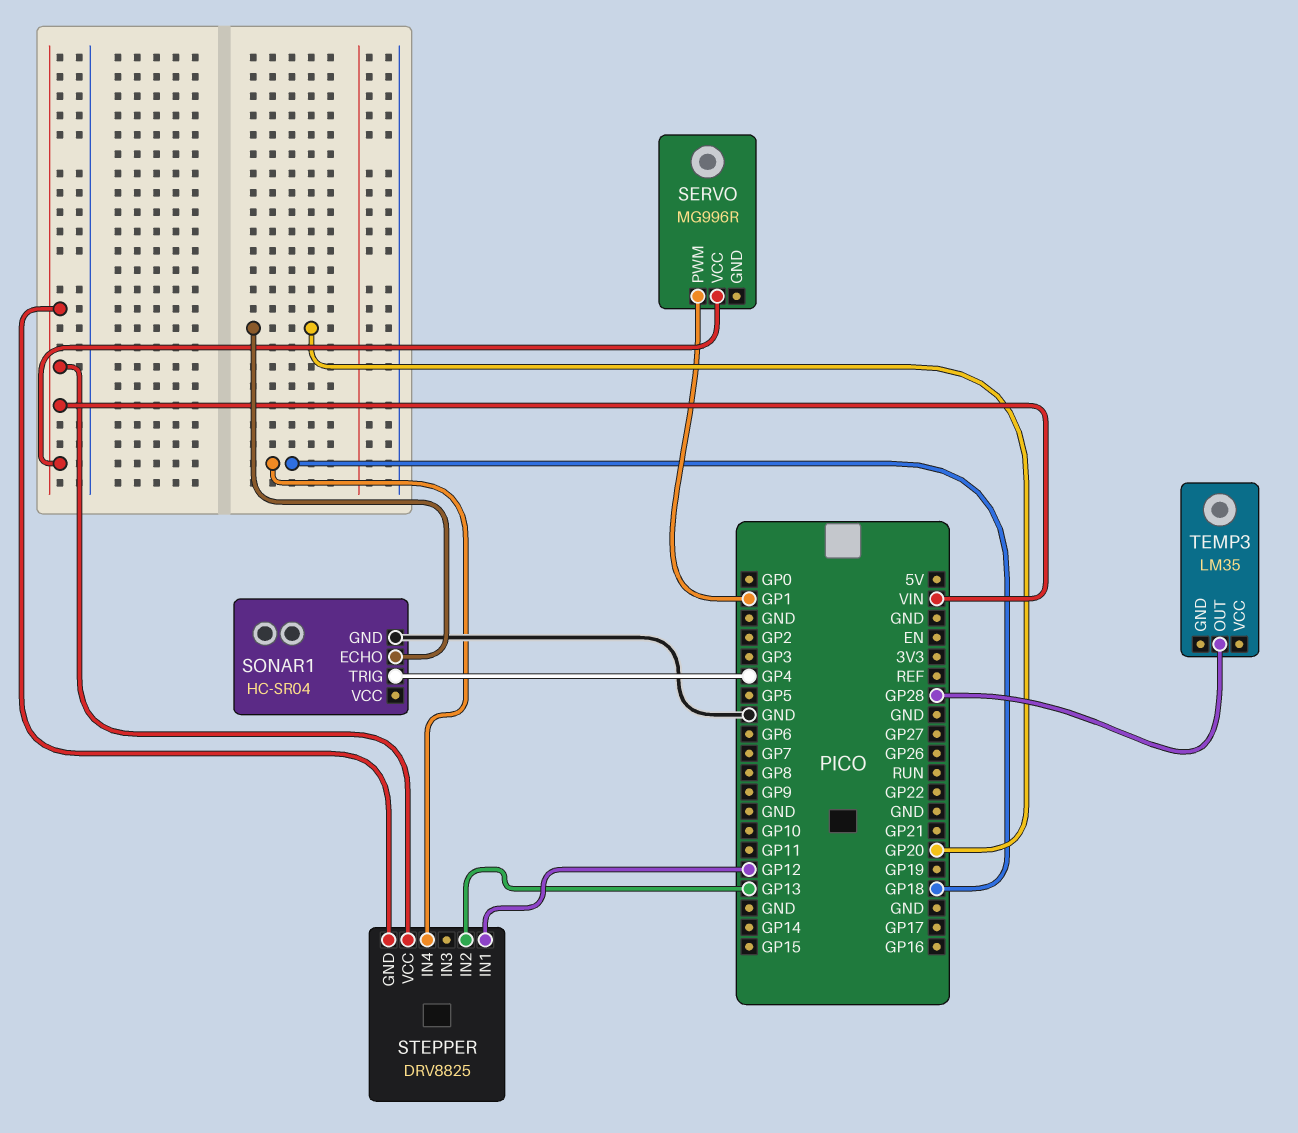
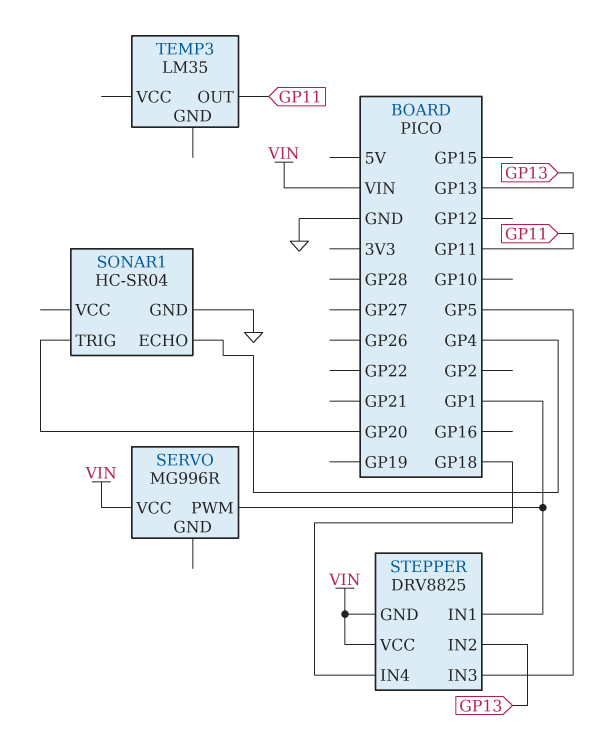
SONAR1 pin ECHO: GP20 -> GP4
SONAR1 pin TRIG: GP4 -> GP20
STEPPER pin IN1: GP12 -> GP1
STEPPER pin IN3: none -> GP5
TEMP3 pin OUT: GP28 -> GP11

